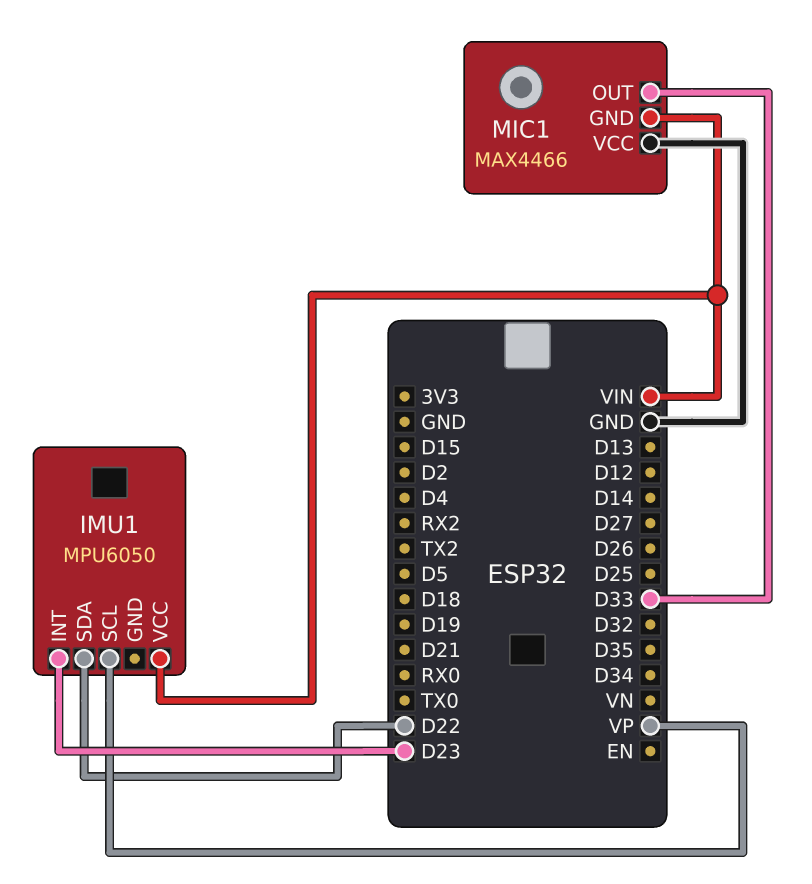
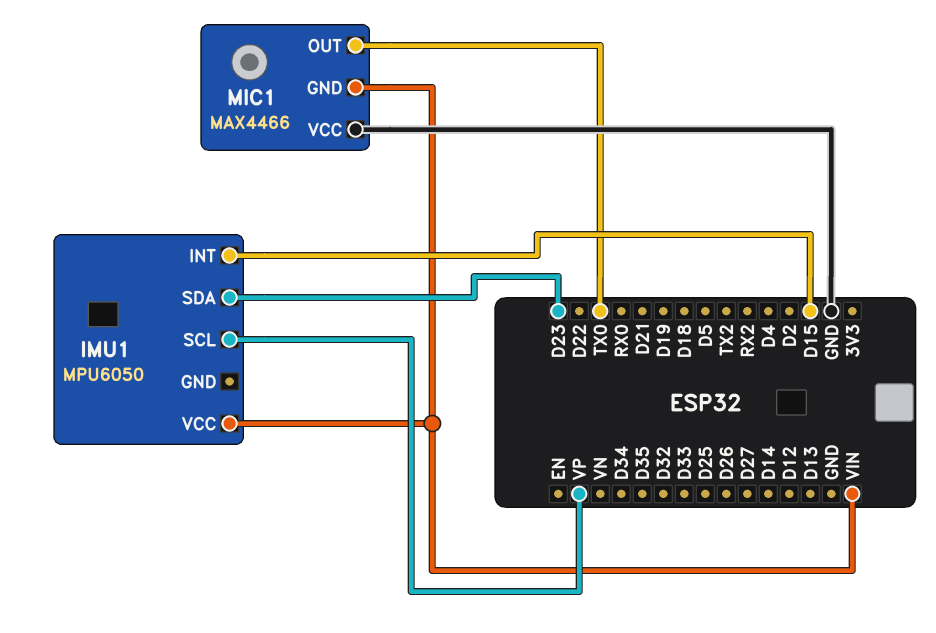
IMU1 pin INT: D23 -> D15
IMU1 pin SDA: D22 -> D23
MIC1 pin OUT: D33 -> TX0

